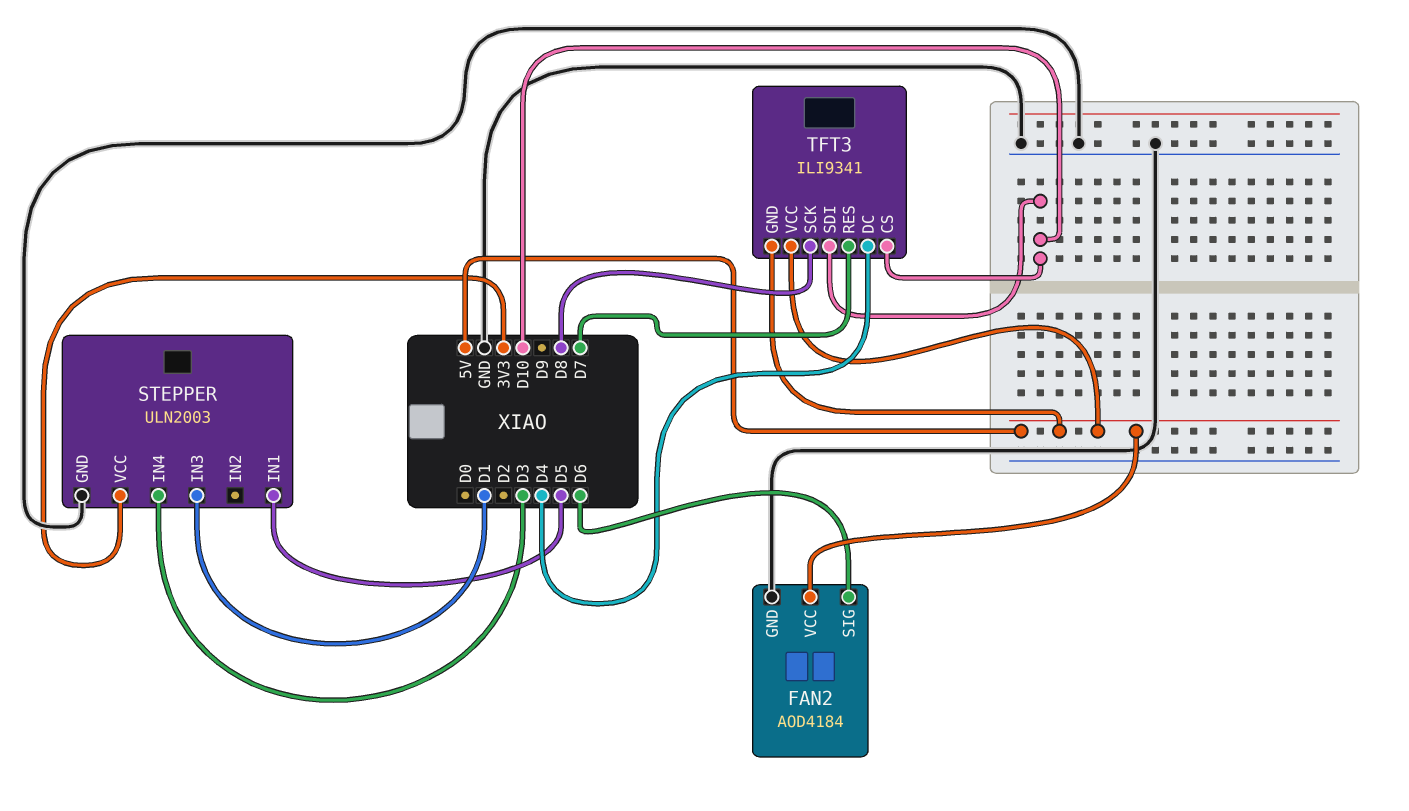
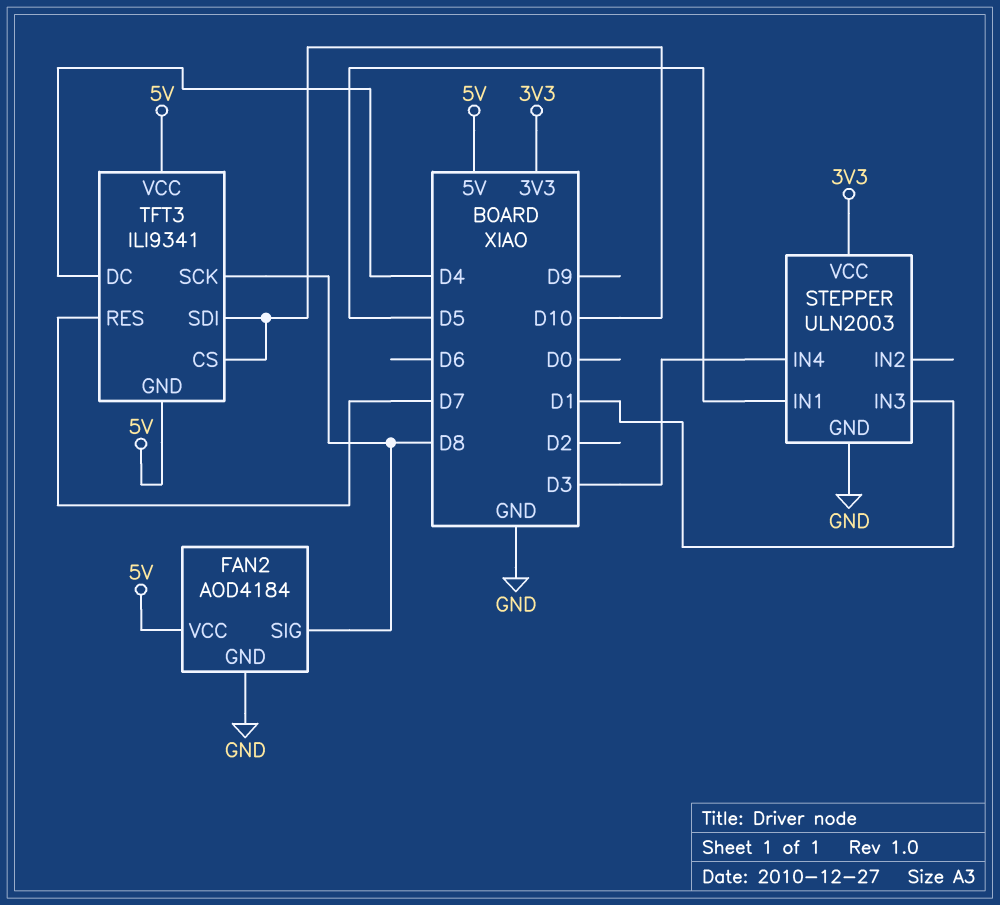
FAN2 pin SIG: D6 -> D8

